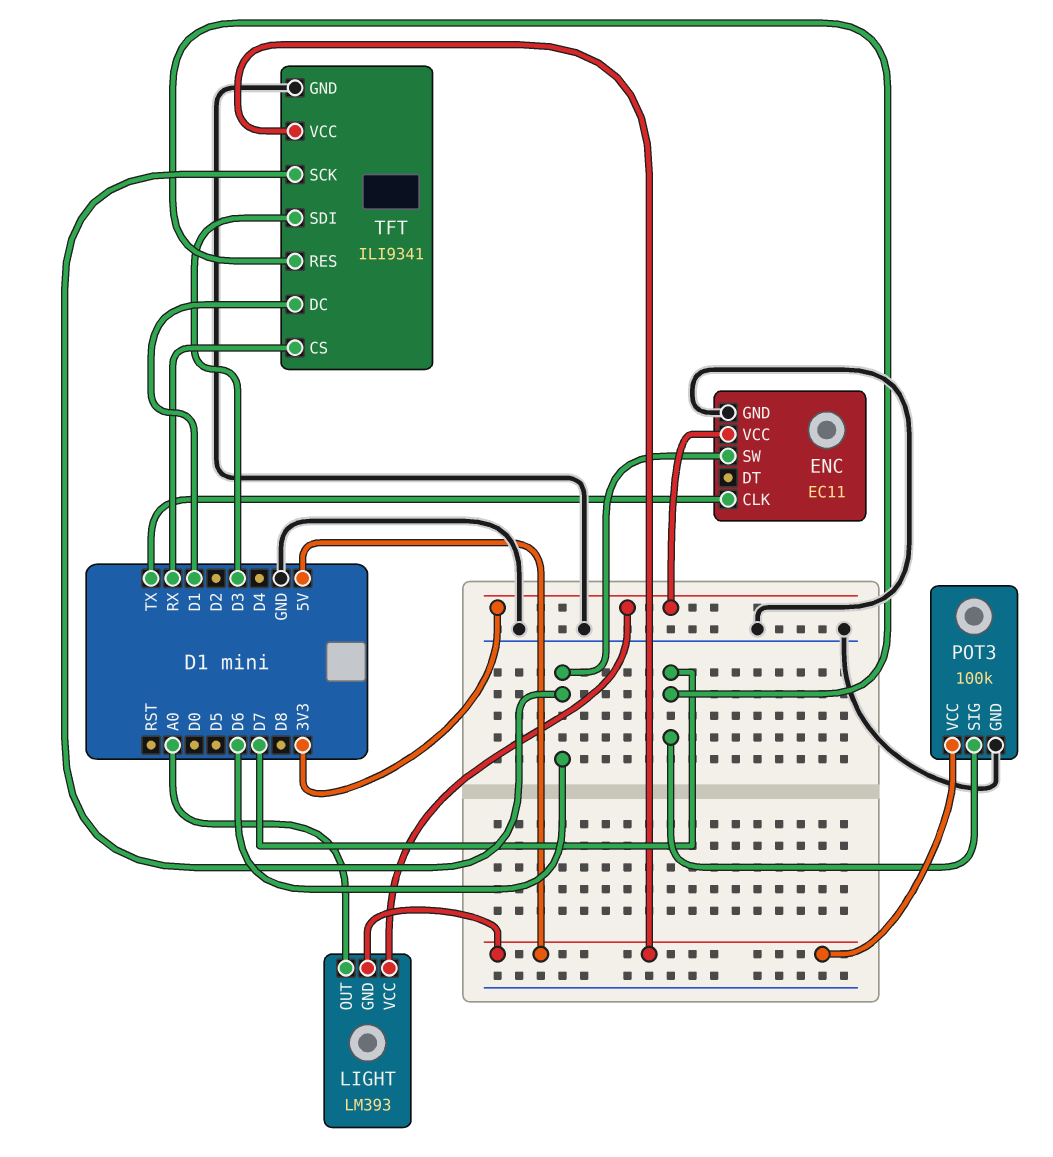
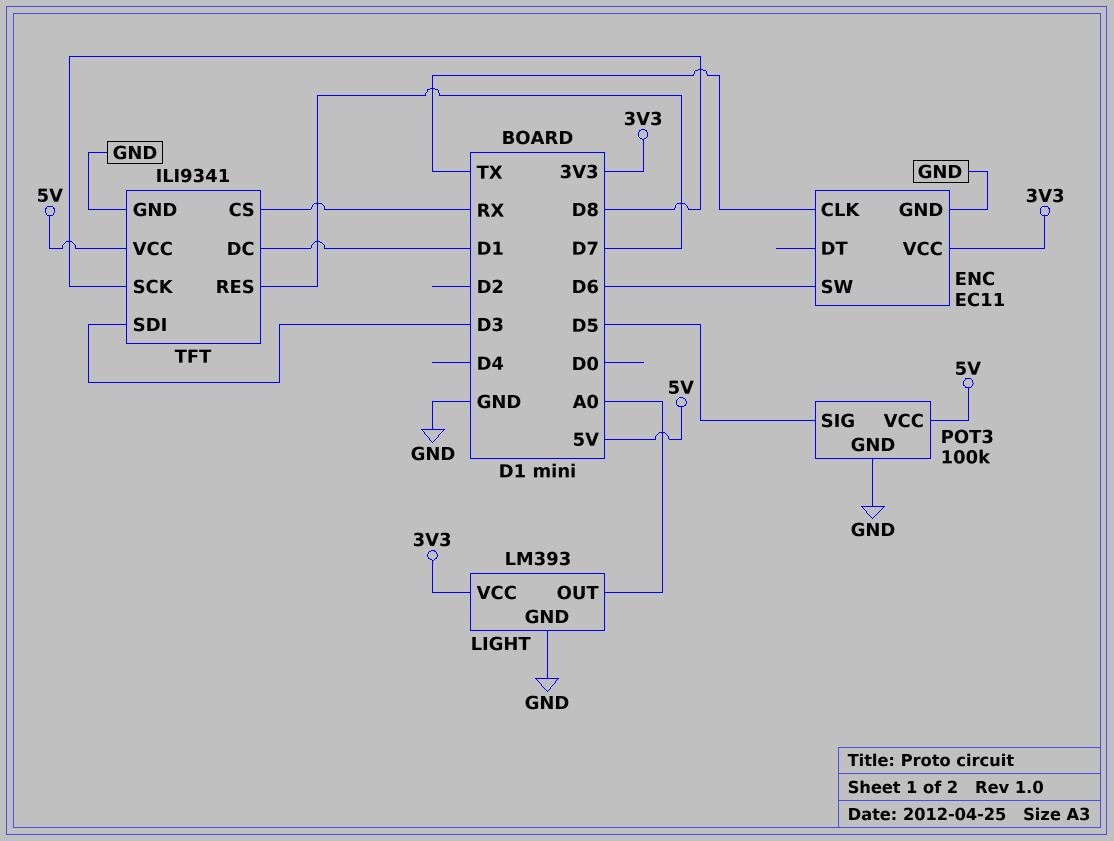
LIGHT pin GND: 5V -> GND
POT3 pin SIG: D7 -> D5
TFT pin SCK: D6 -> D8

